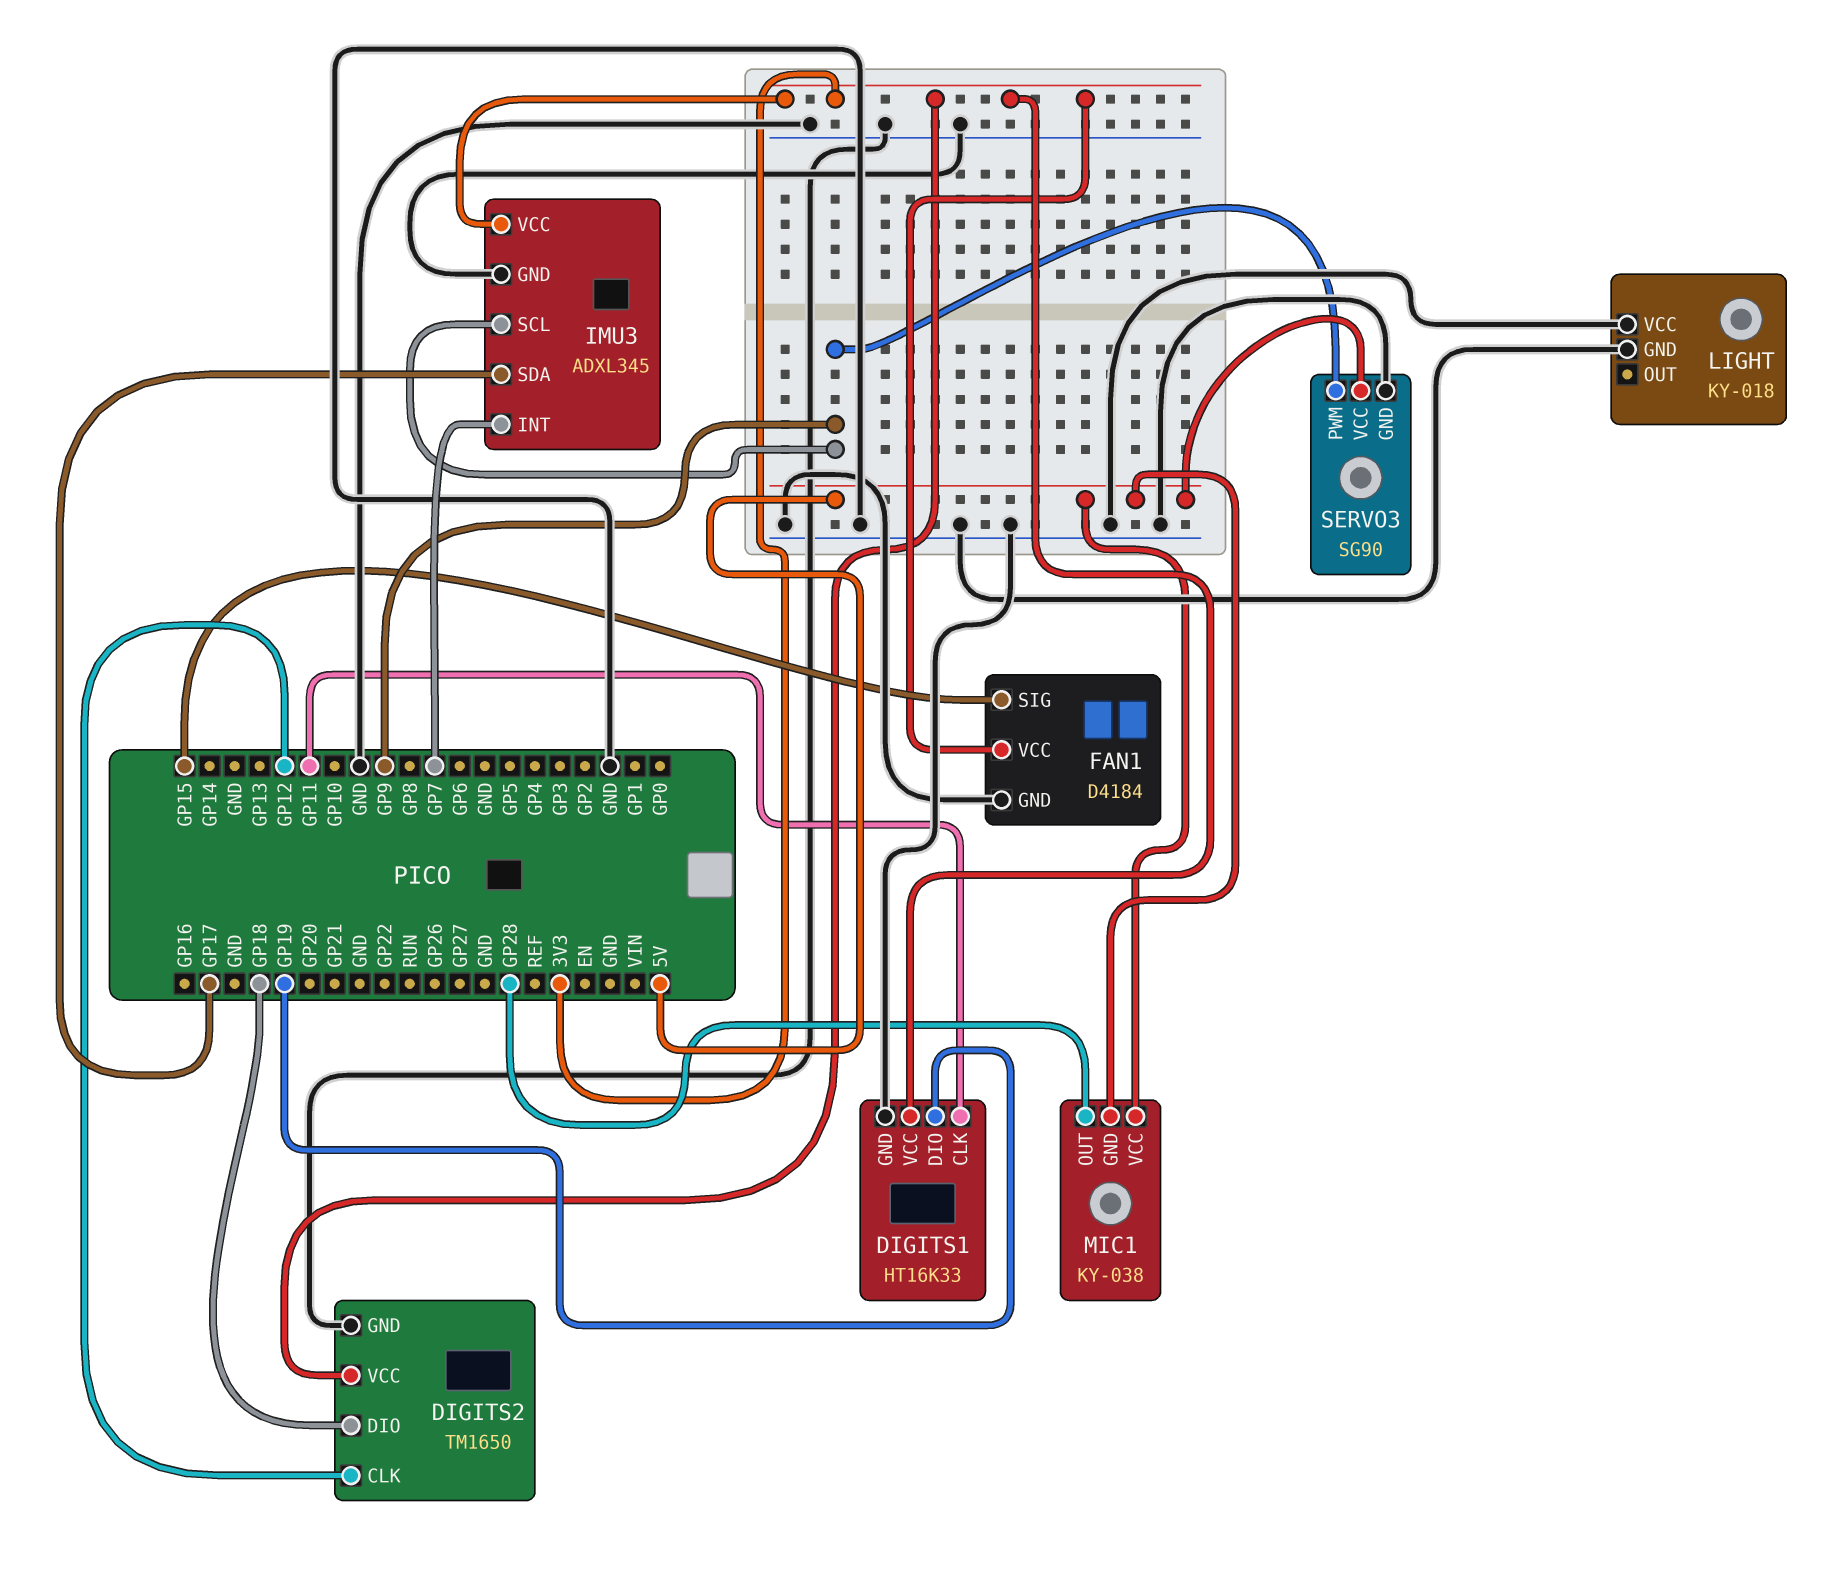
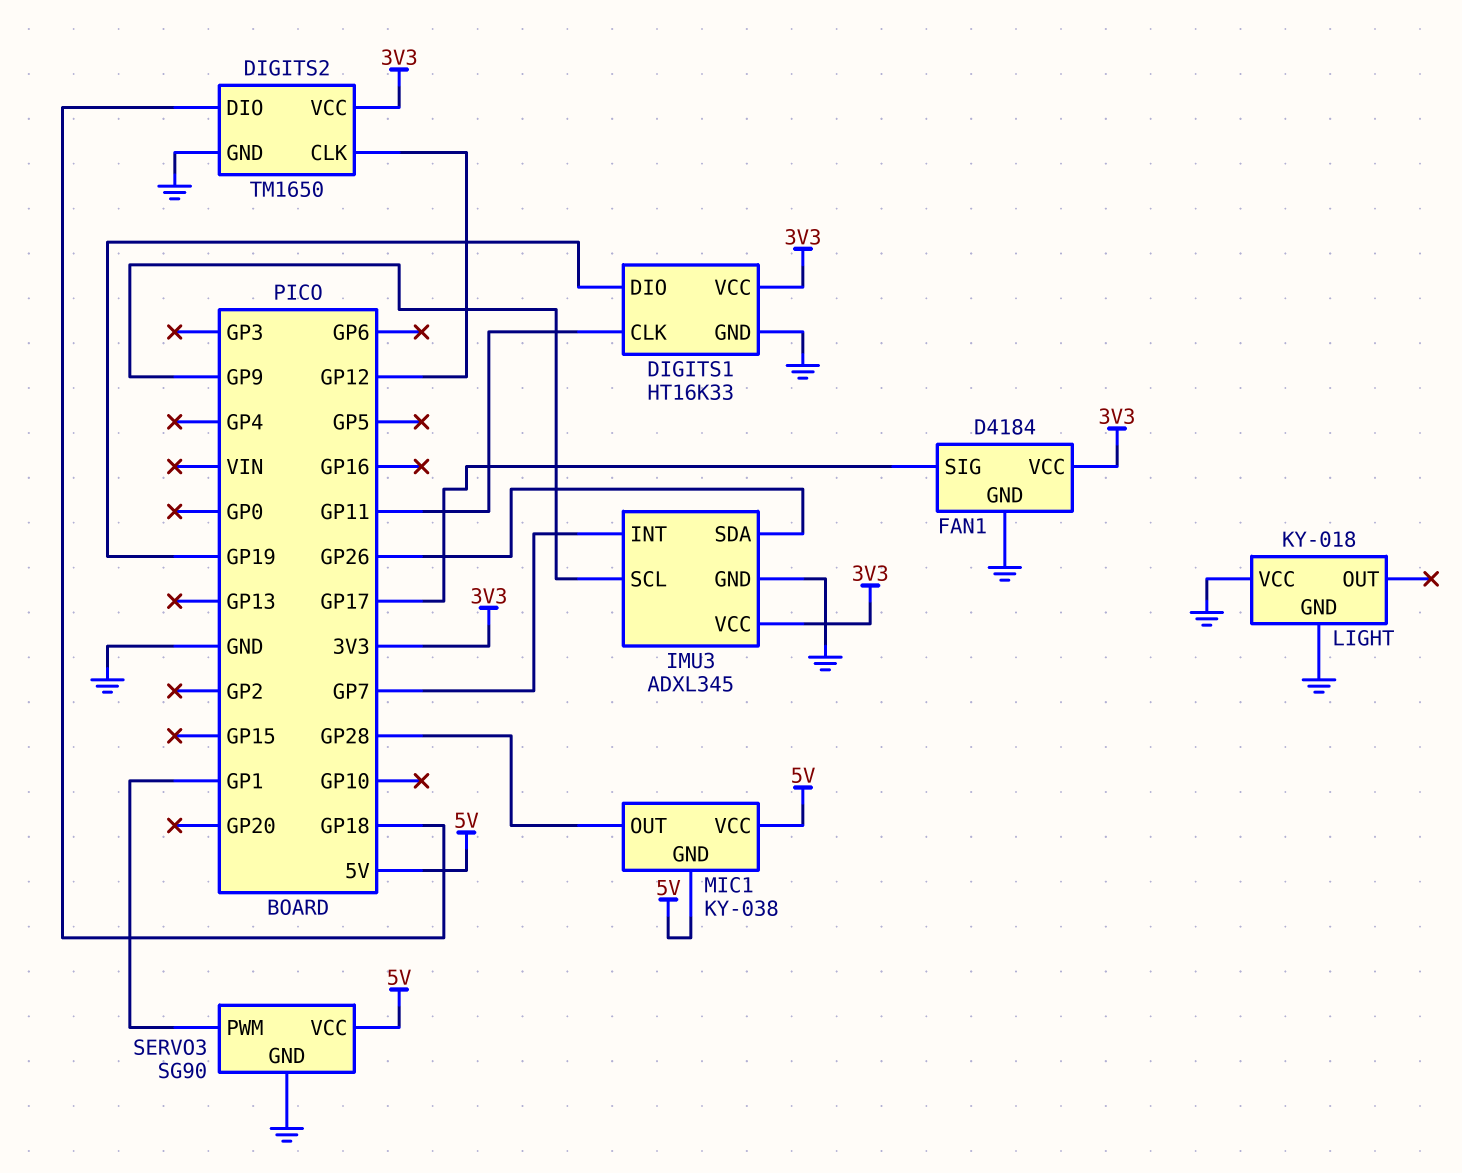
FAN1 pin SIG: GP15 -> GP17
IMU3 pin SDA: GP17 -> GP26
SERVO3 pin PWM: GP9 -> GP1

